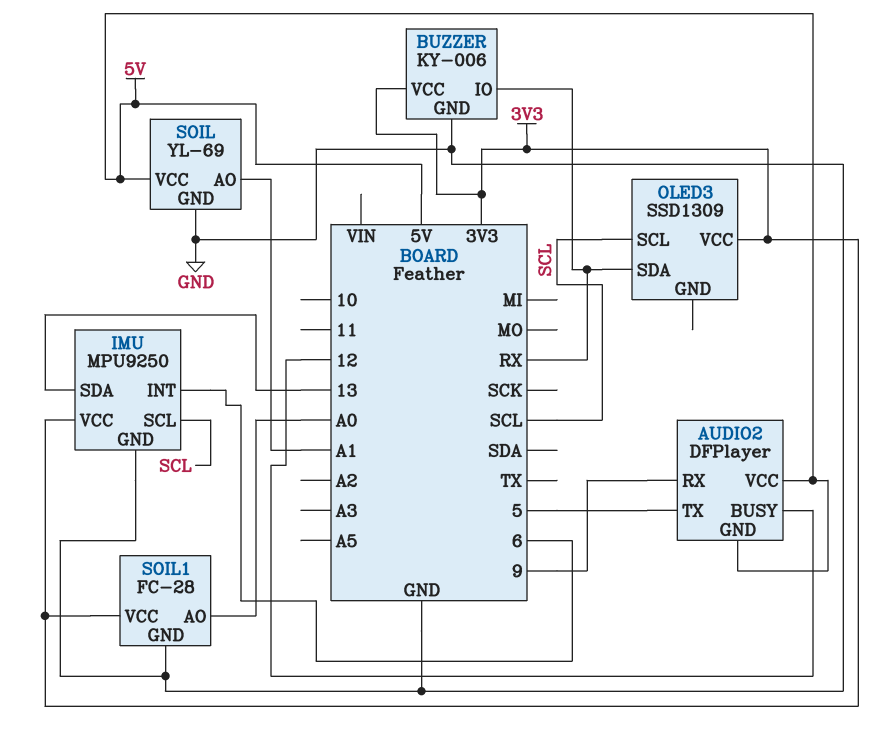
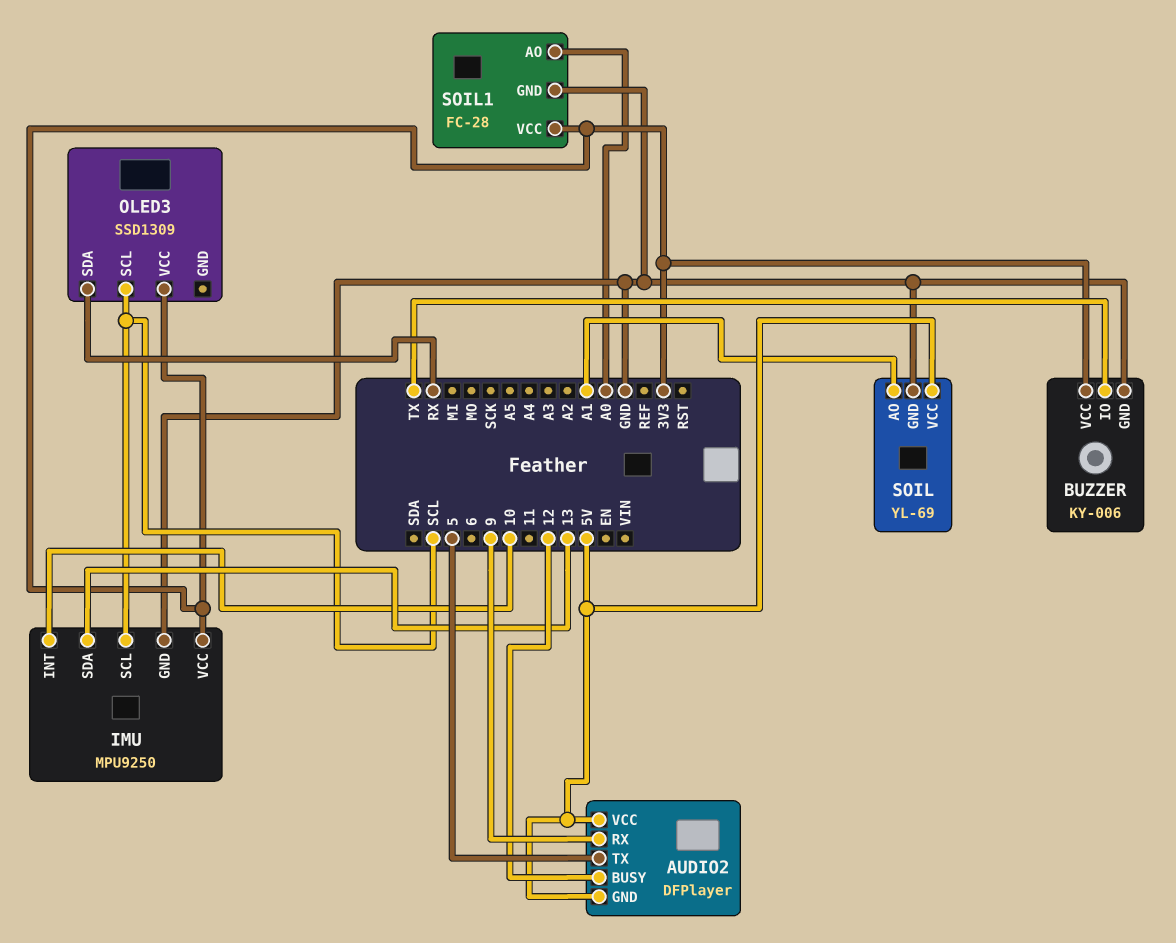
BUZZER pin IO: RX -> TX
IMU pin INT: 6 -> 10

